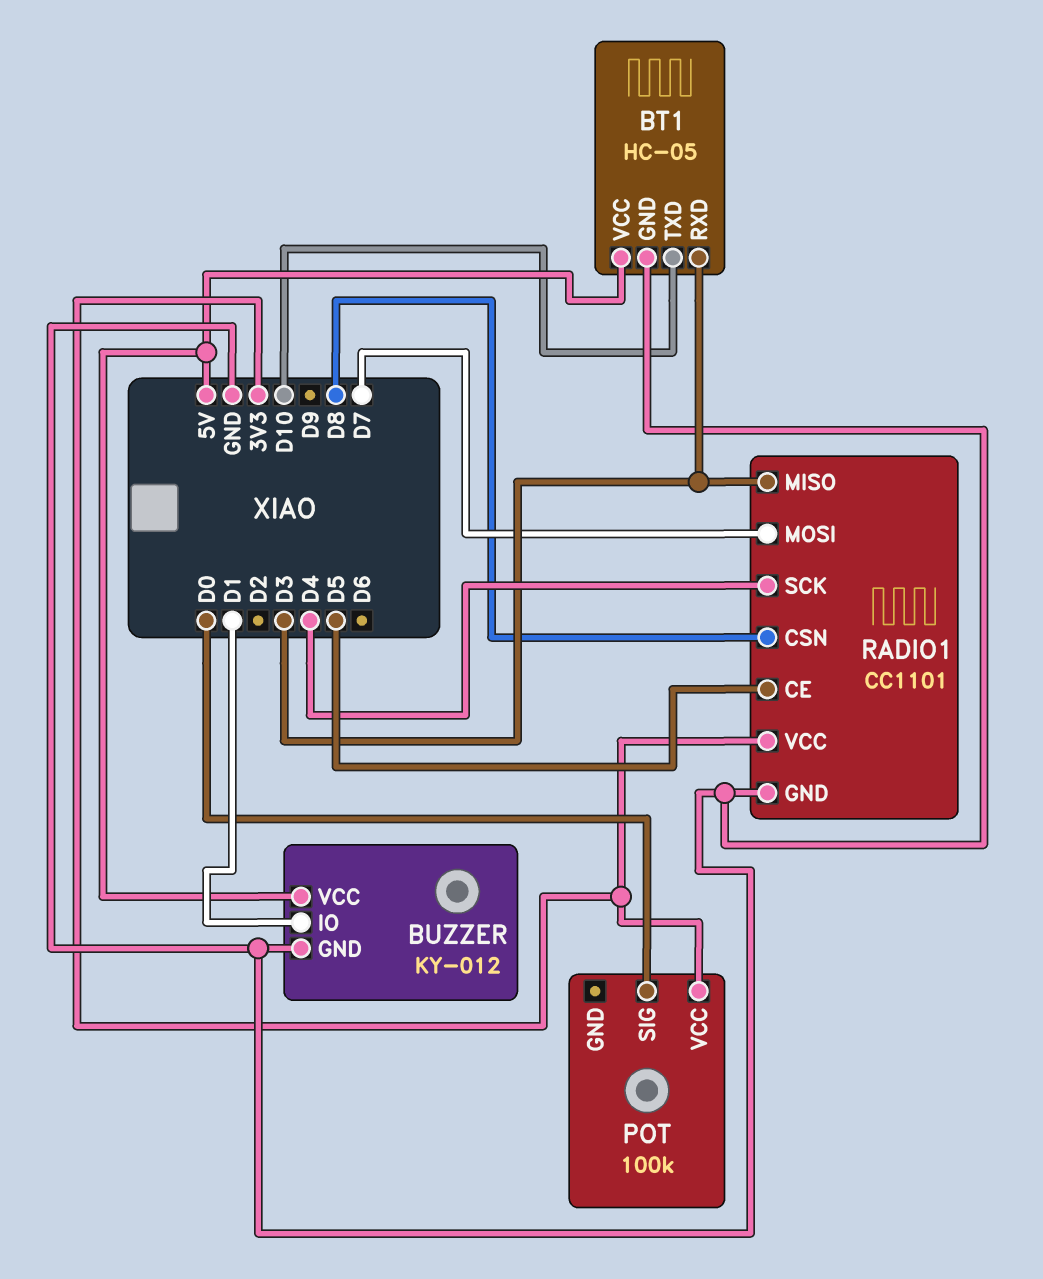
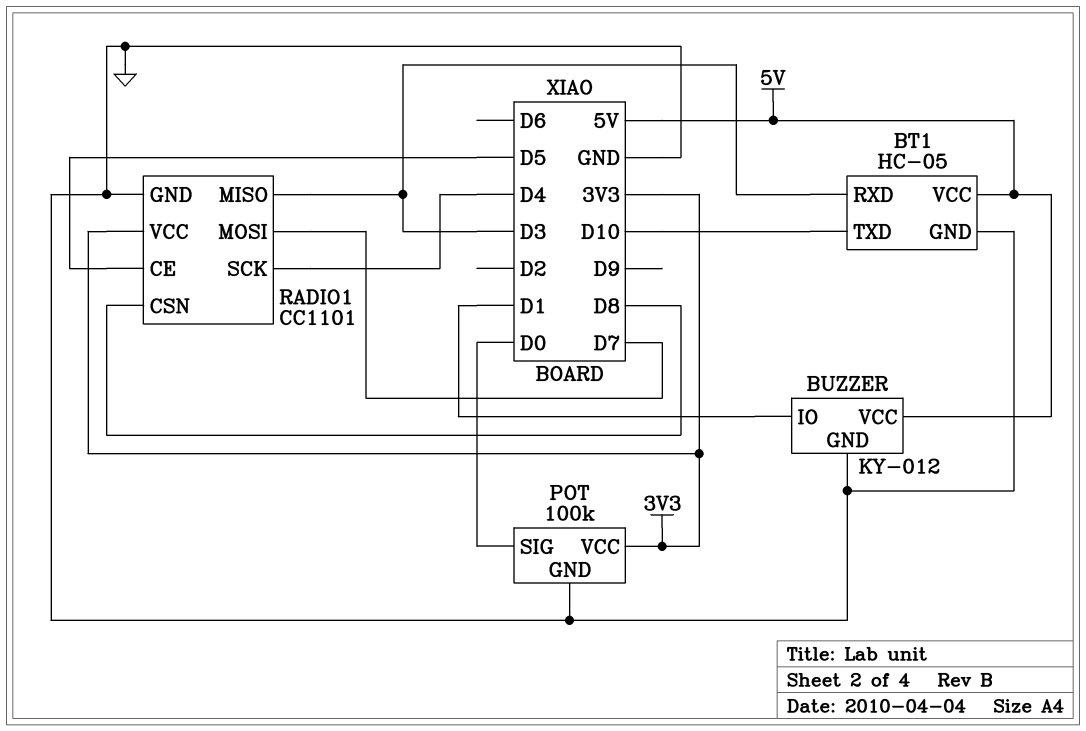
POT pin GND: none -> GND

